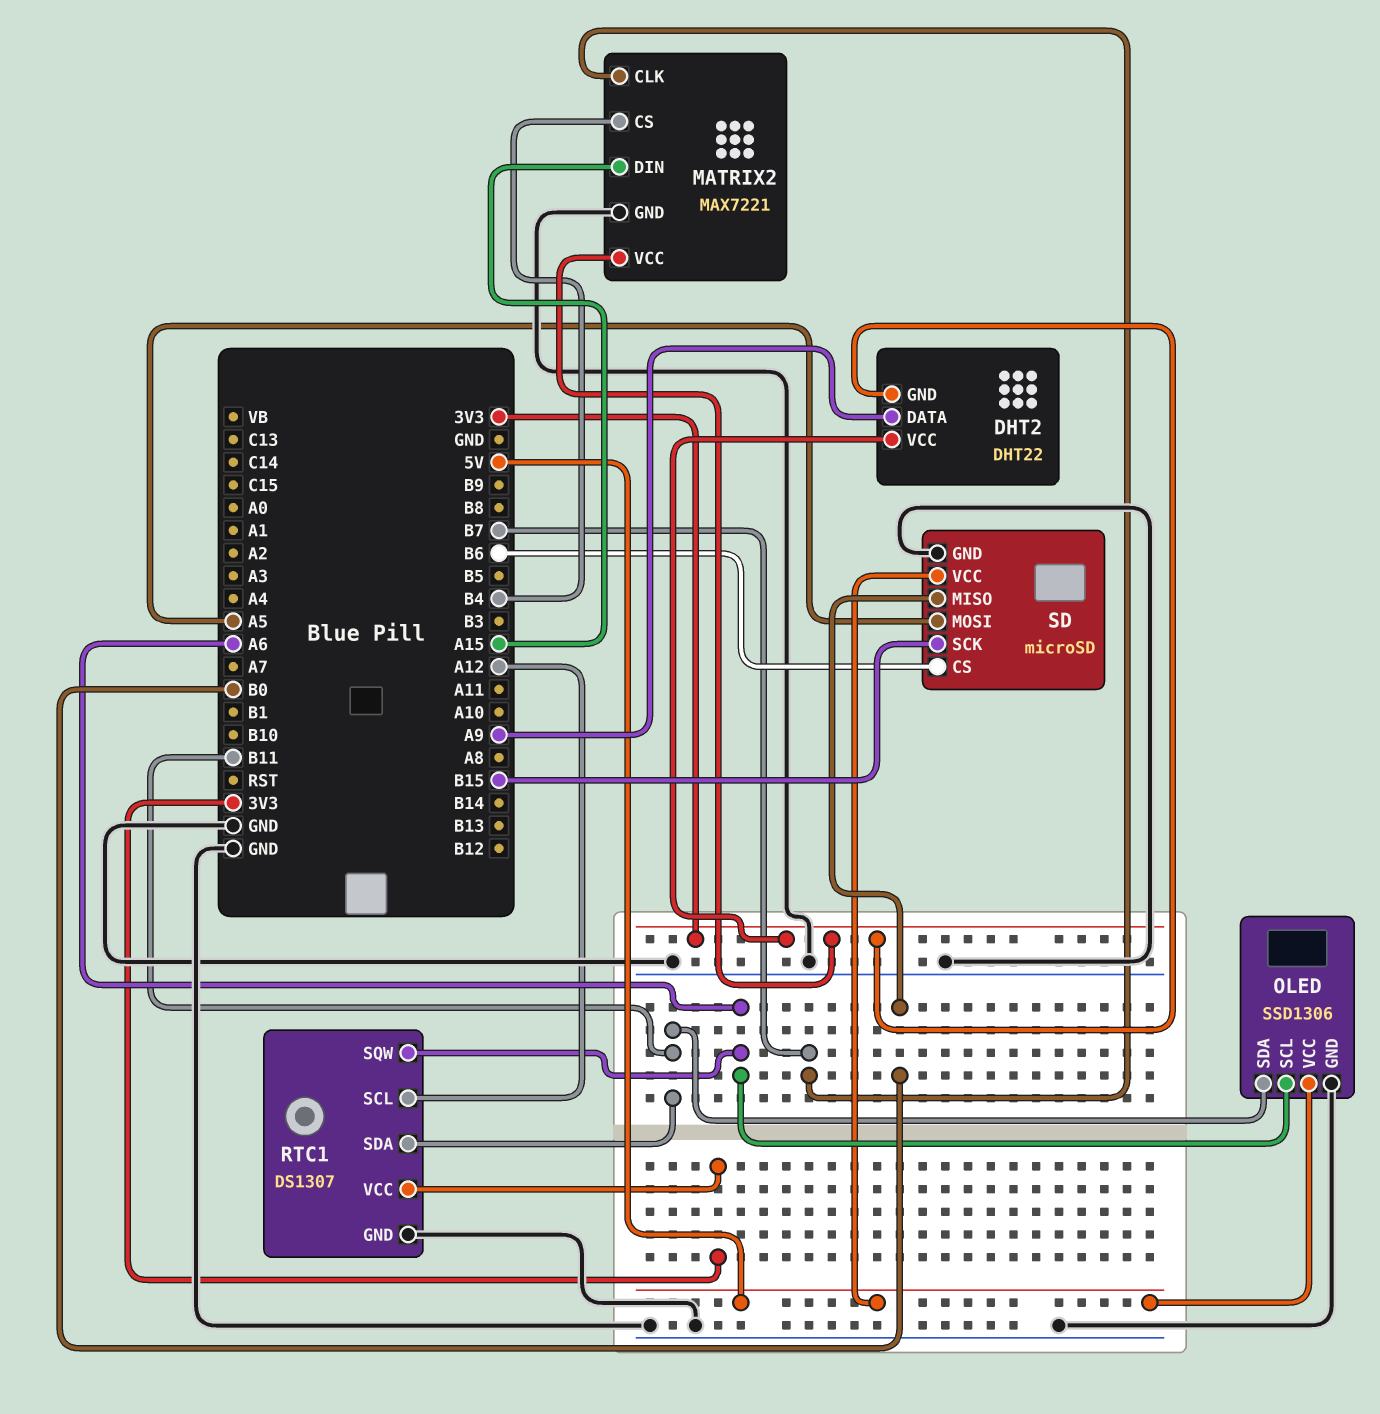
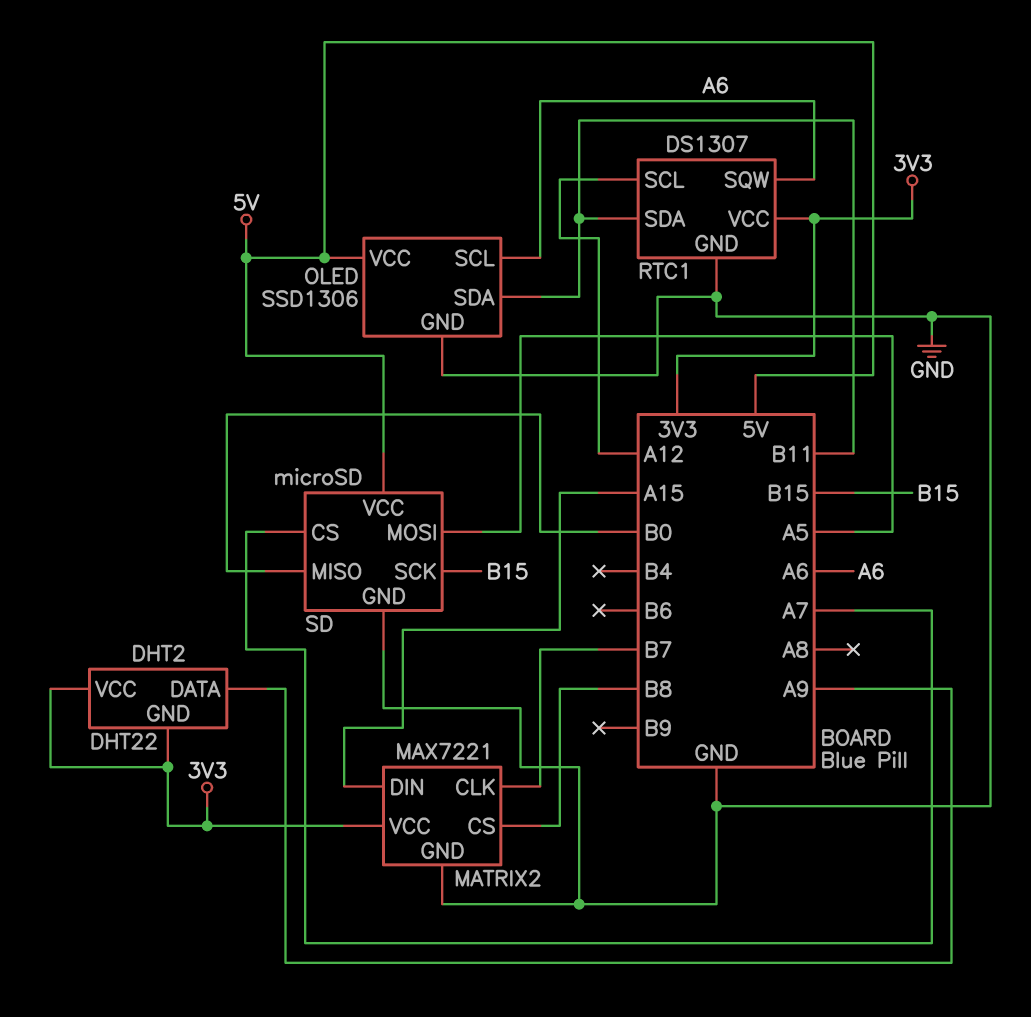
MATRIX2 pin CS: B4 -> B8
SD pin CS: B6 -> A7

